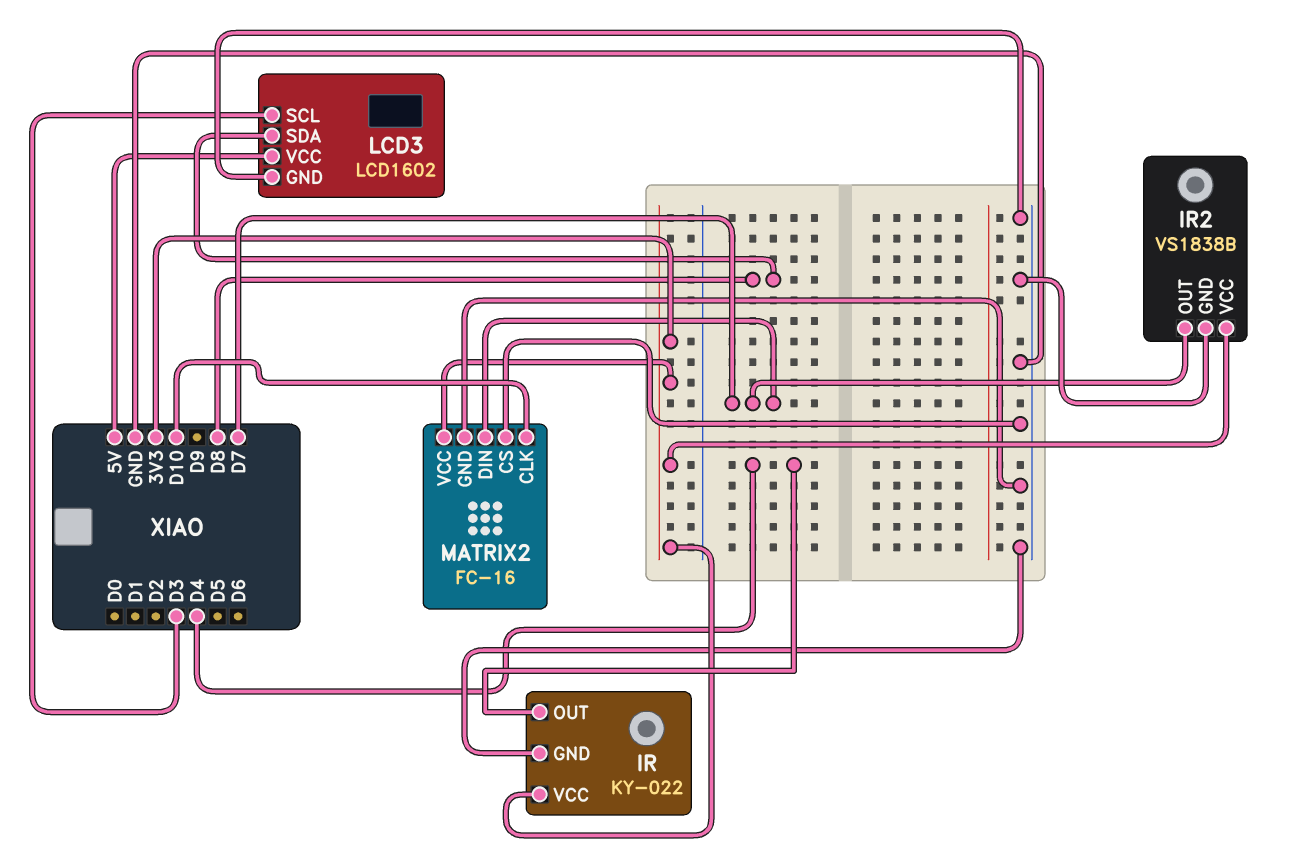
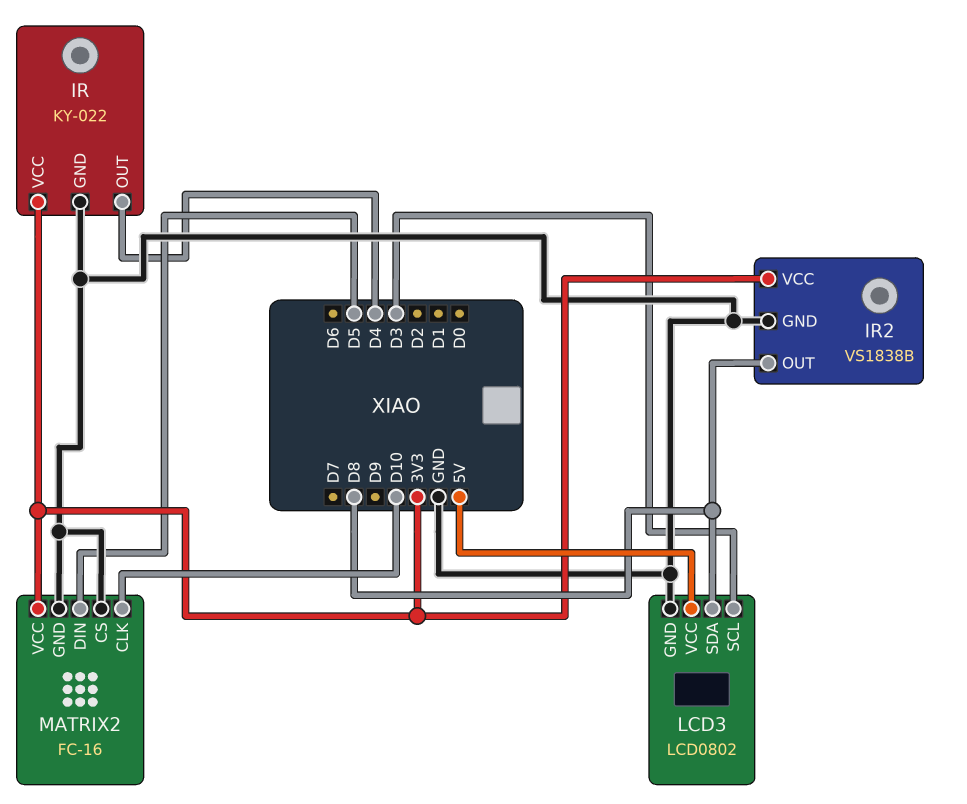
IR2 pin OUT: D7 -> D8
LCD3: LCD1602 -> LCD0802
MATRIX2 pin DIN: D7 -> D5

